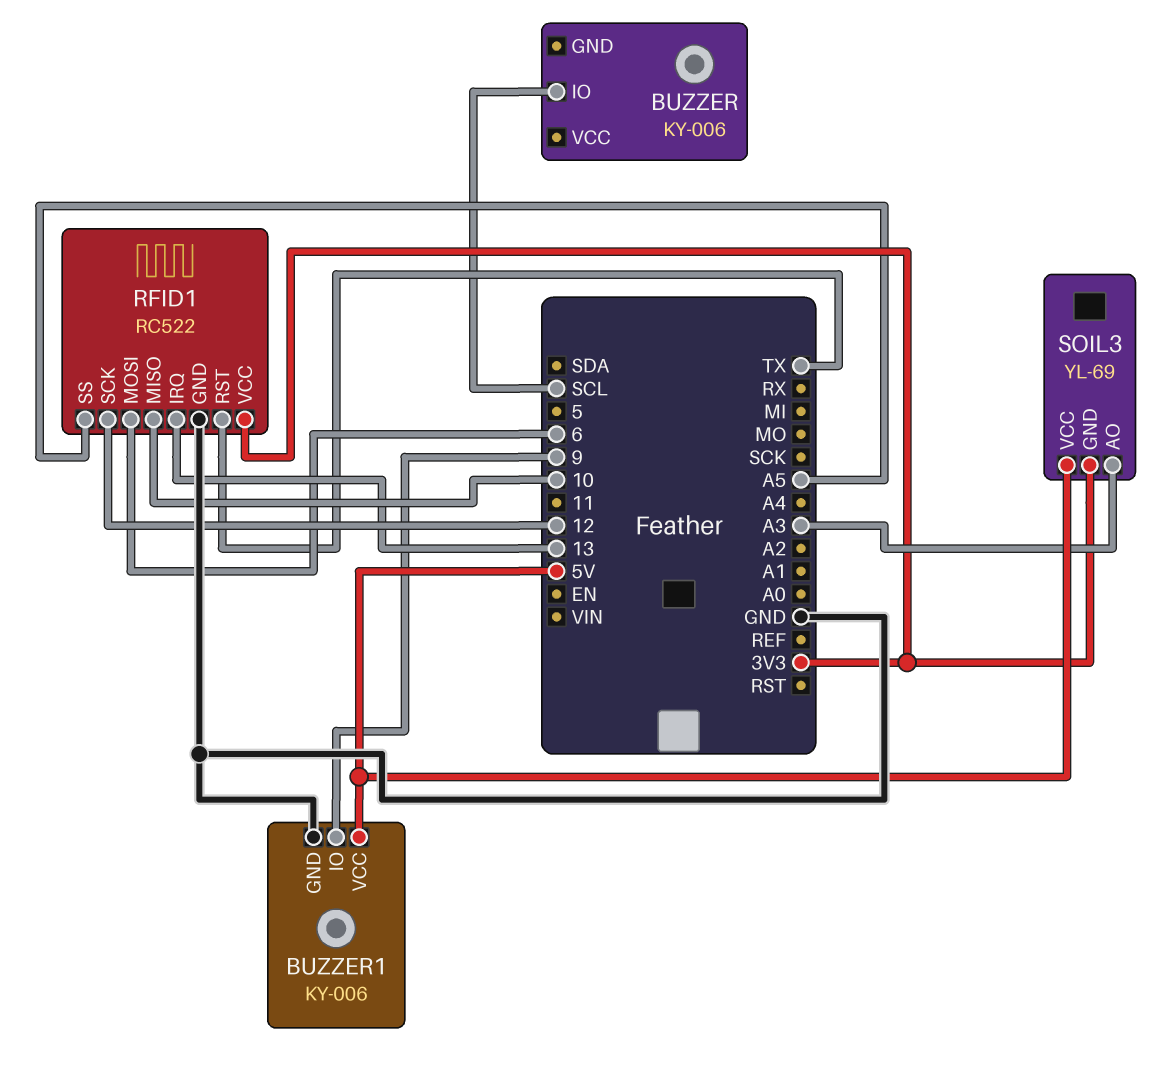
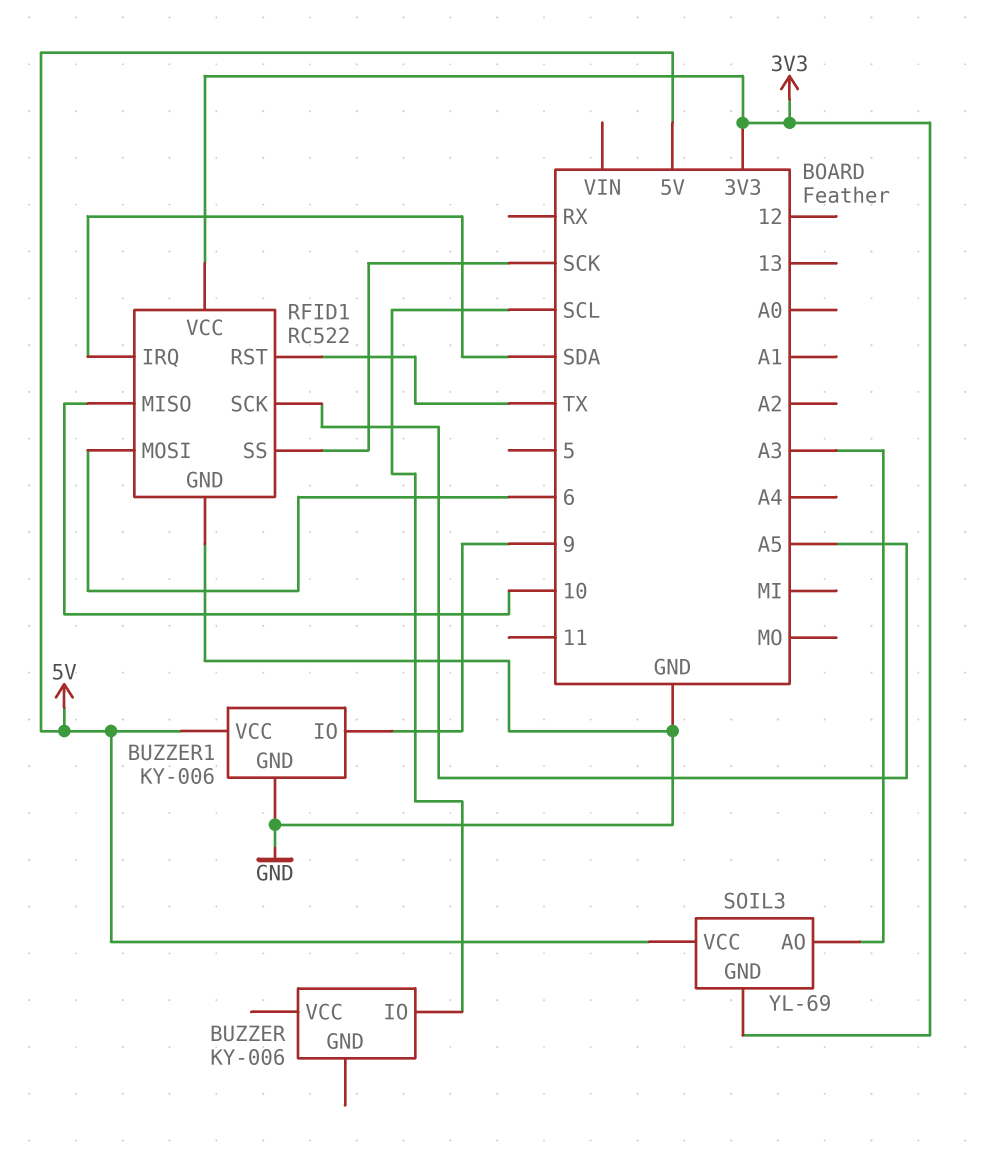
RFID1 pin IRQ: 13 -> SDA
RFID1 pin SCK: 12 -> A5
RFID1 pin SS: A5 -> SCK

